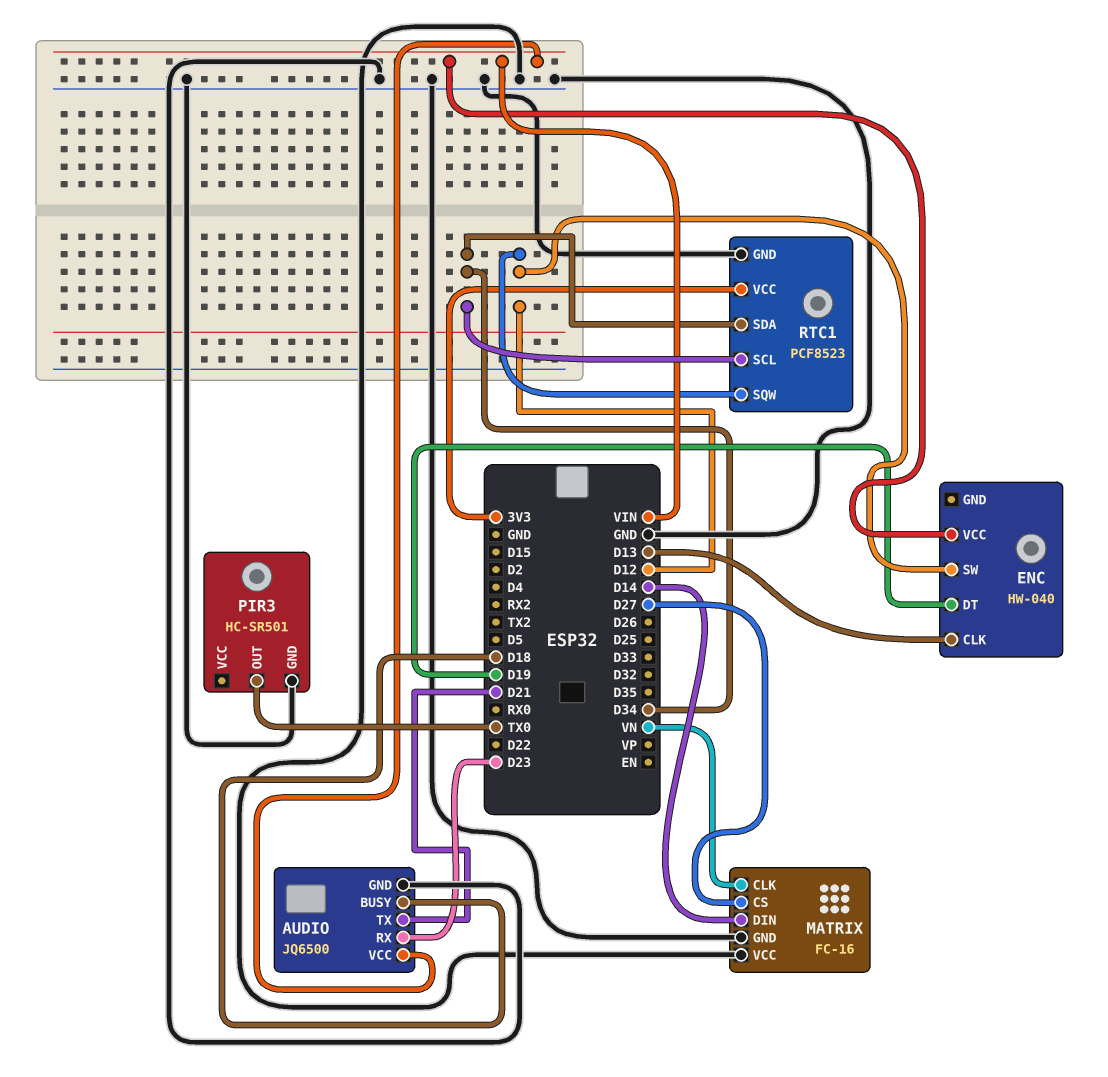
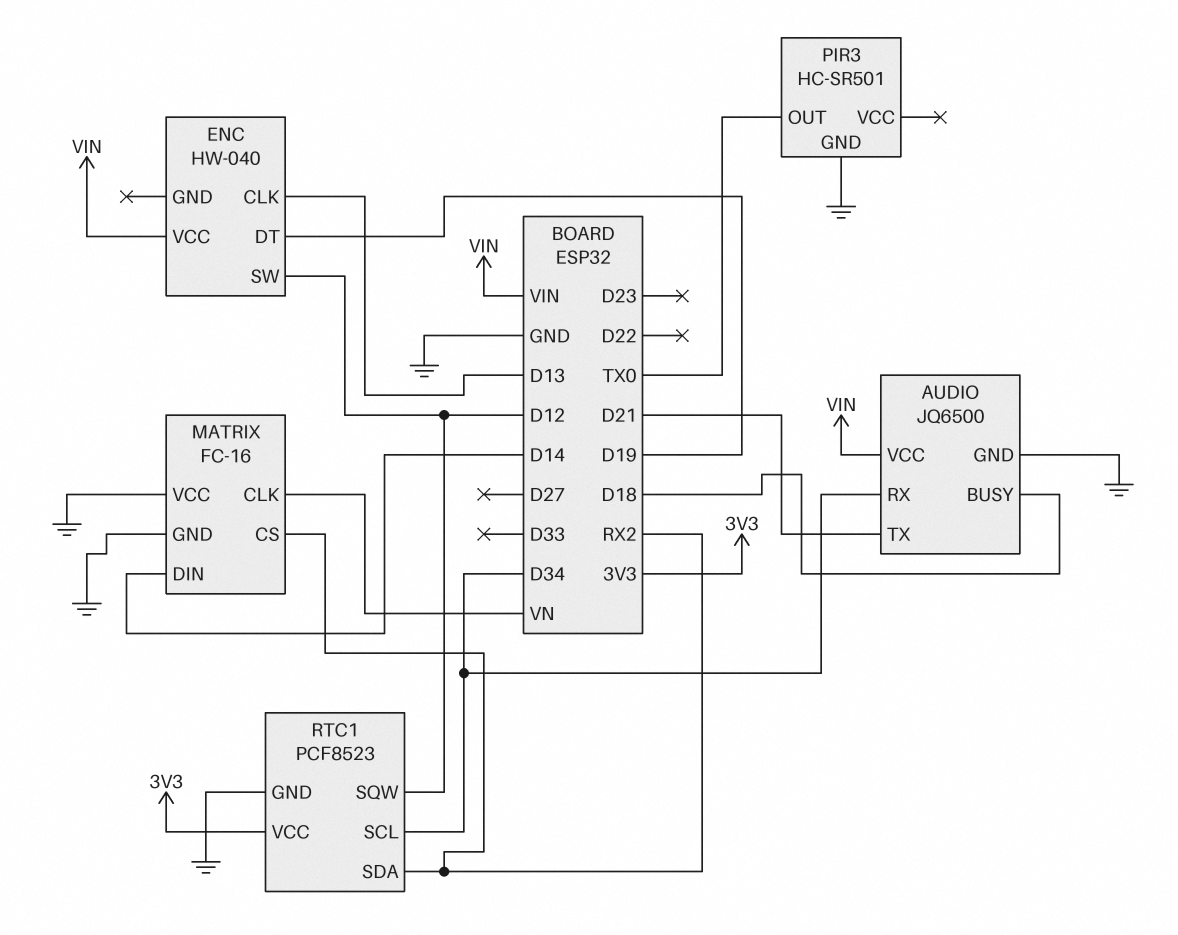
AUDIO pin RX: D23 -> D34
MATRIX pin CS: D27 -> RX2
RTC1 pin SDA: D34 -> RX2

